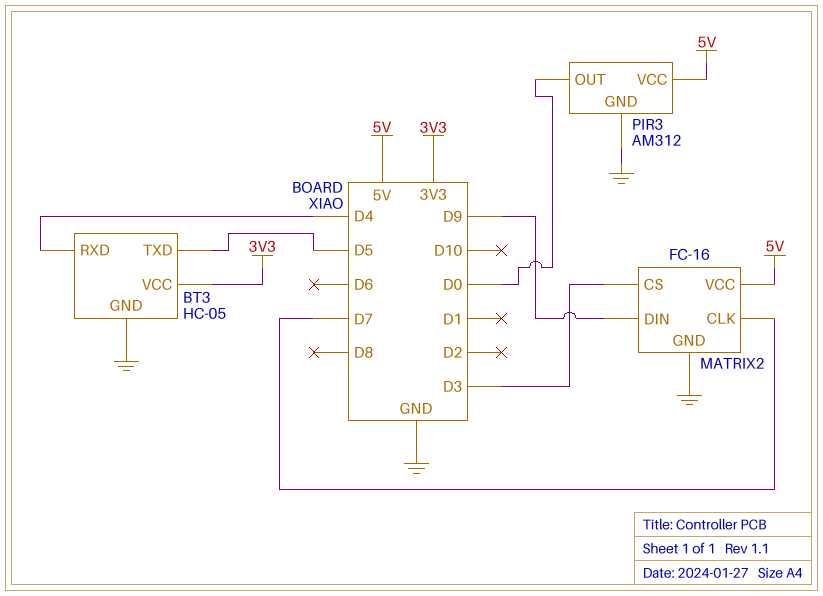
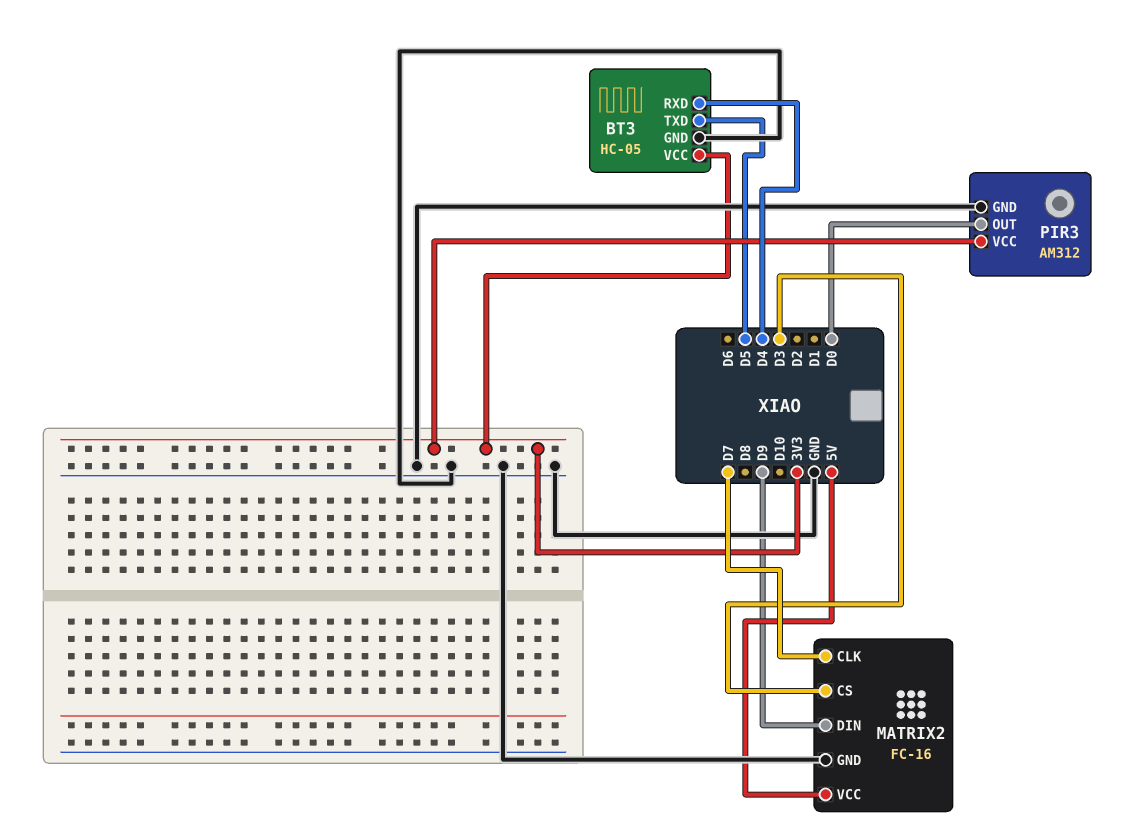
PIR3 pin VCC: 5V -> 3V3

